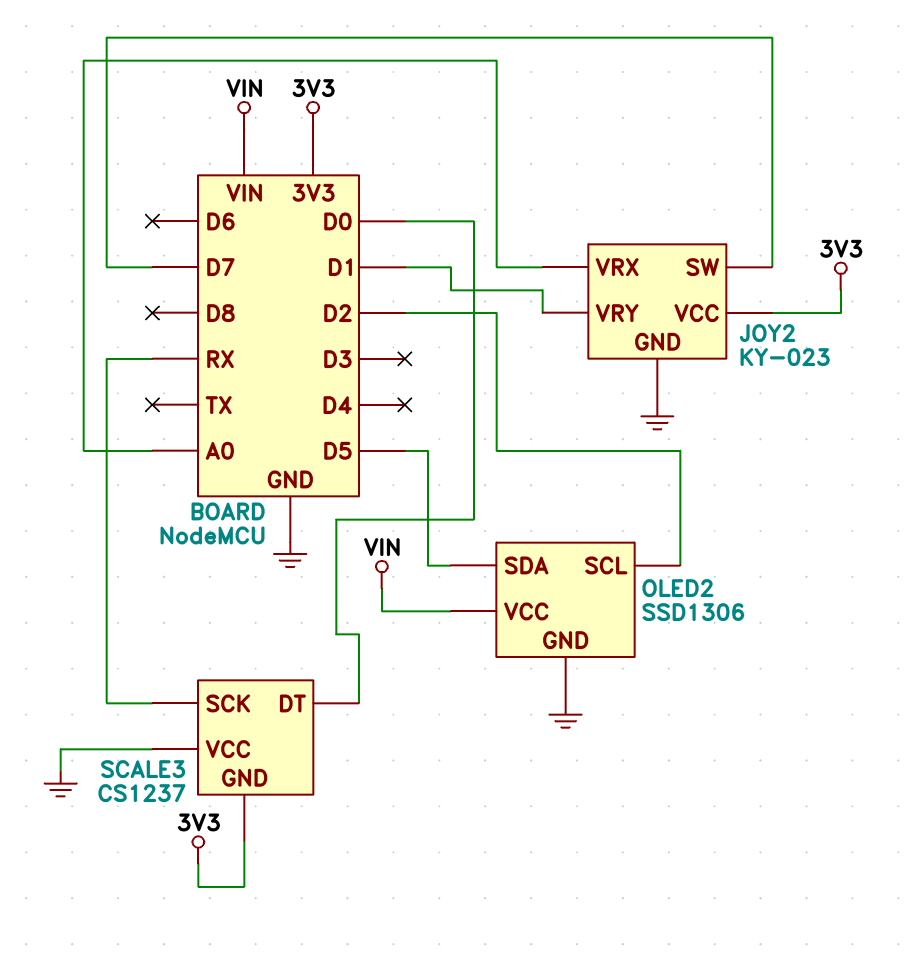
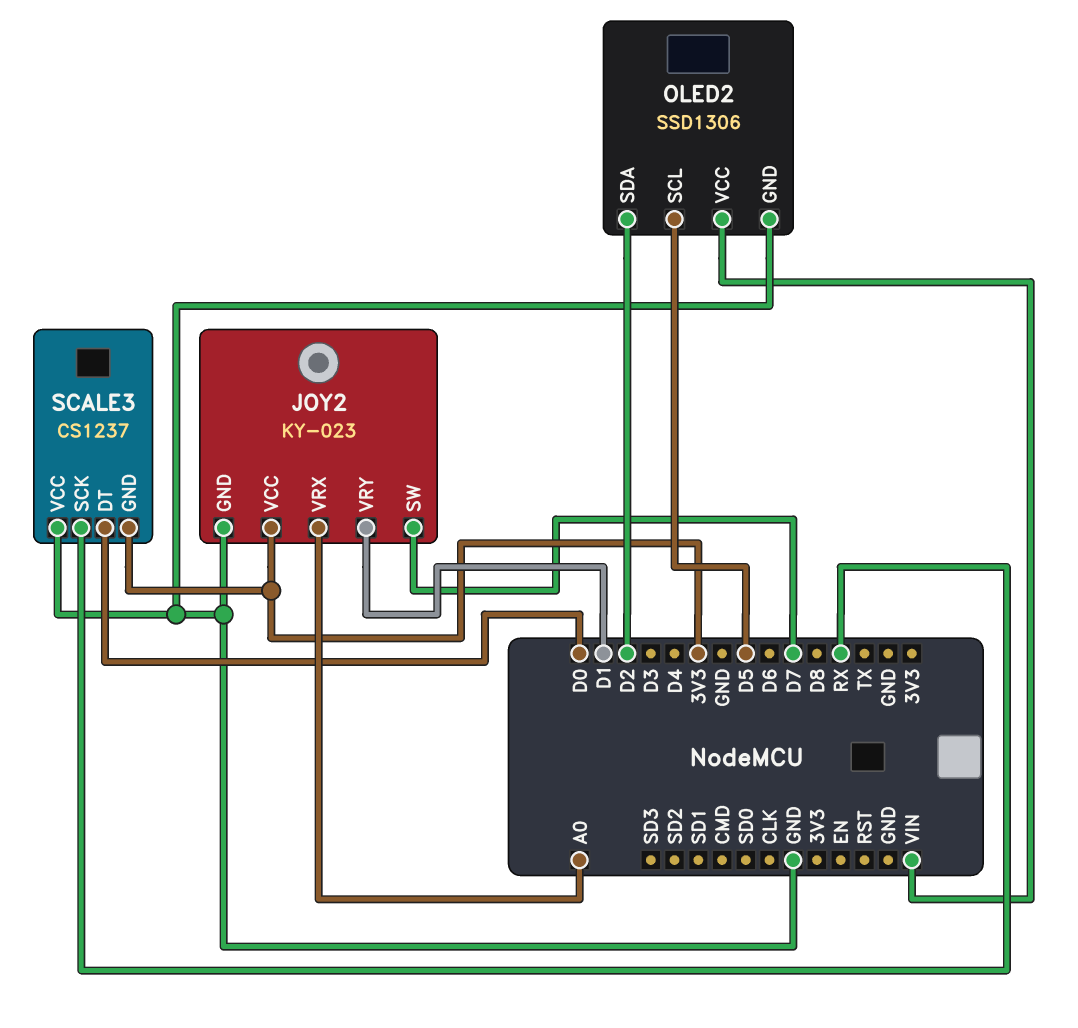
OLED2 pin SCL: D2 -> D5
OLED2 pin SDA: D5 -> D2

